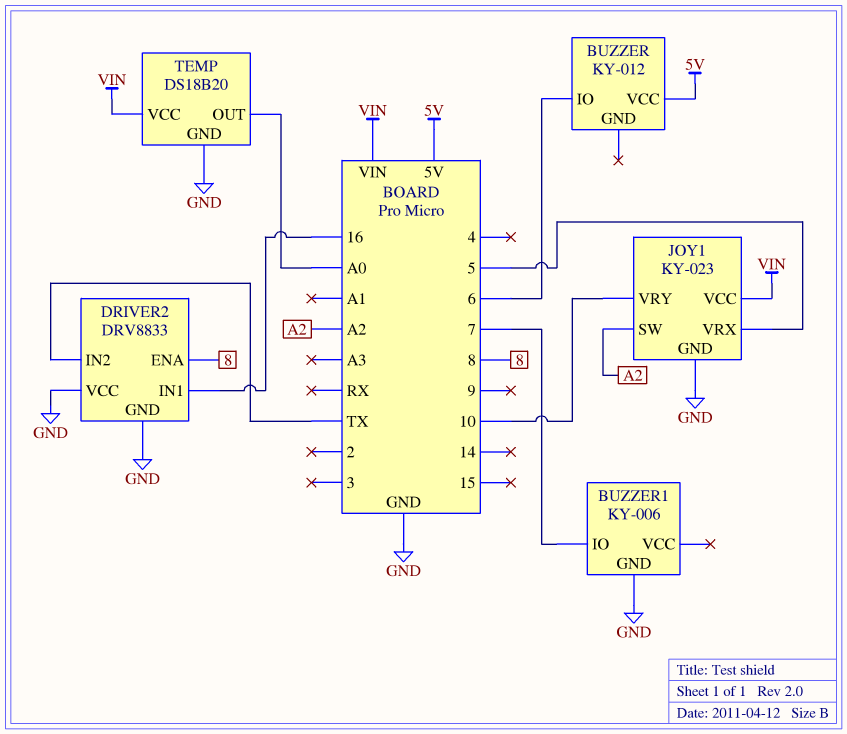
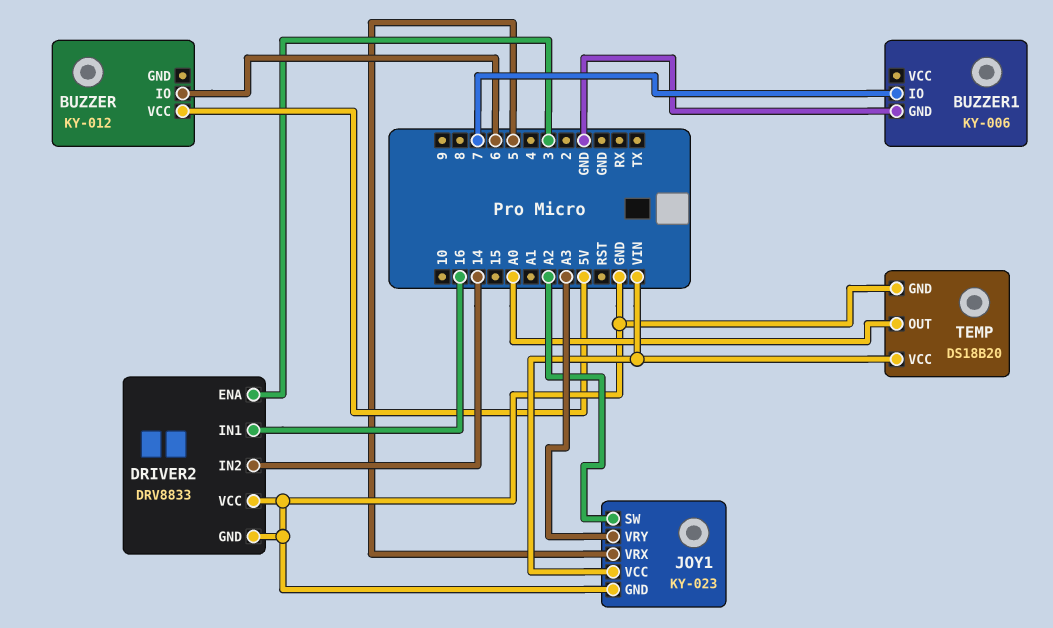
DRIVER2 pin ENA: 8 -> 3
DRIVER2 pin IN2: TX -> 14
JOY1 pin VRY: 10 -> A3

